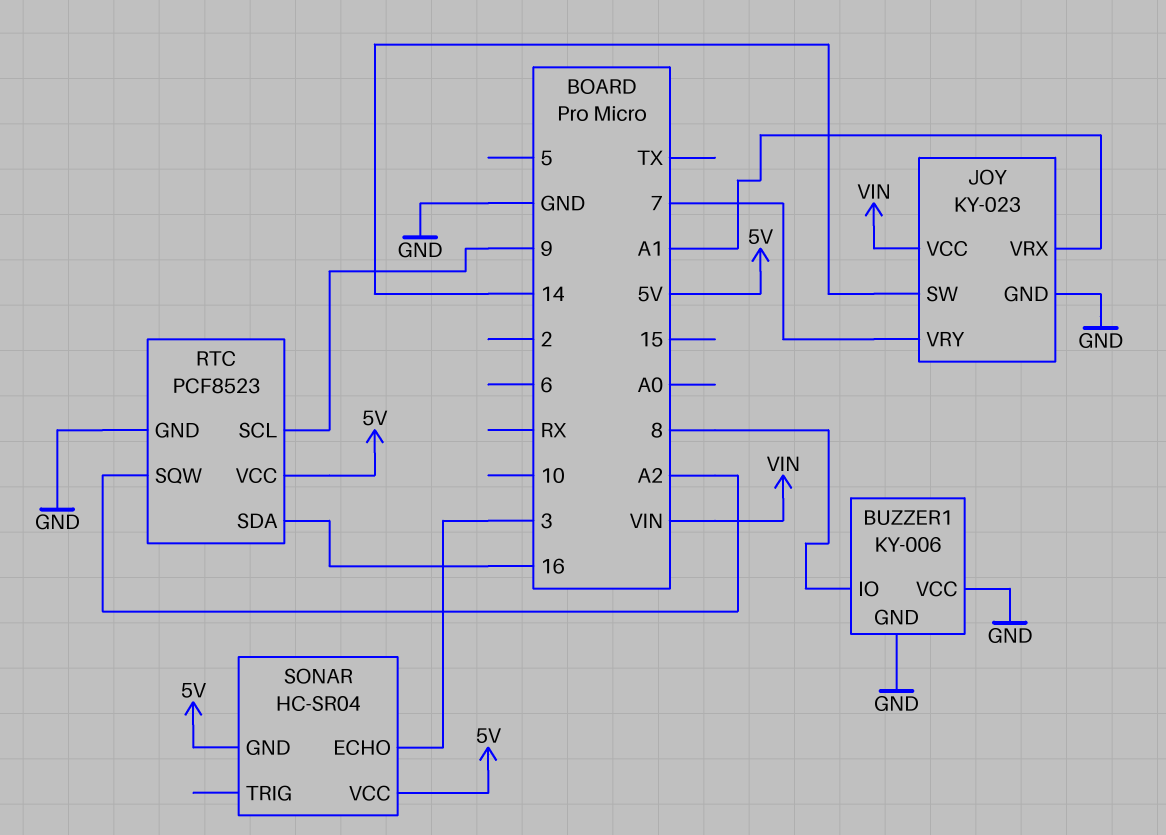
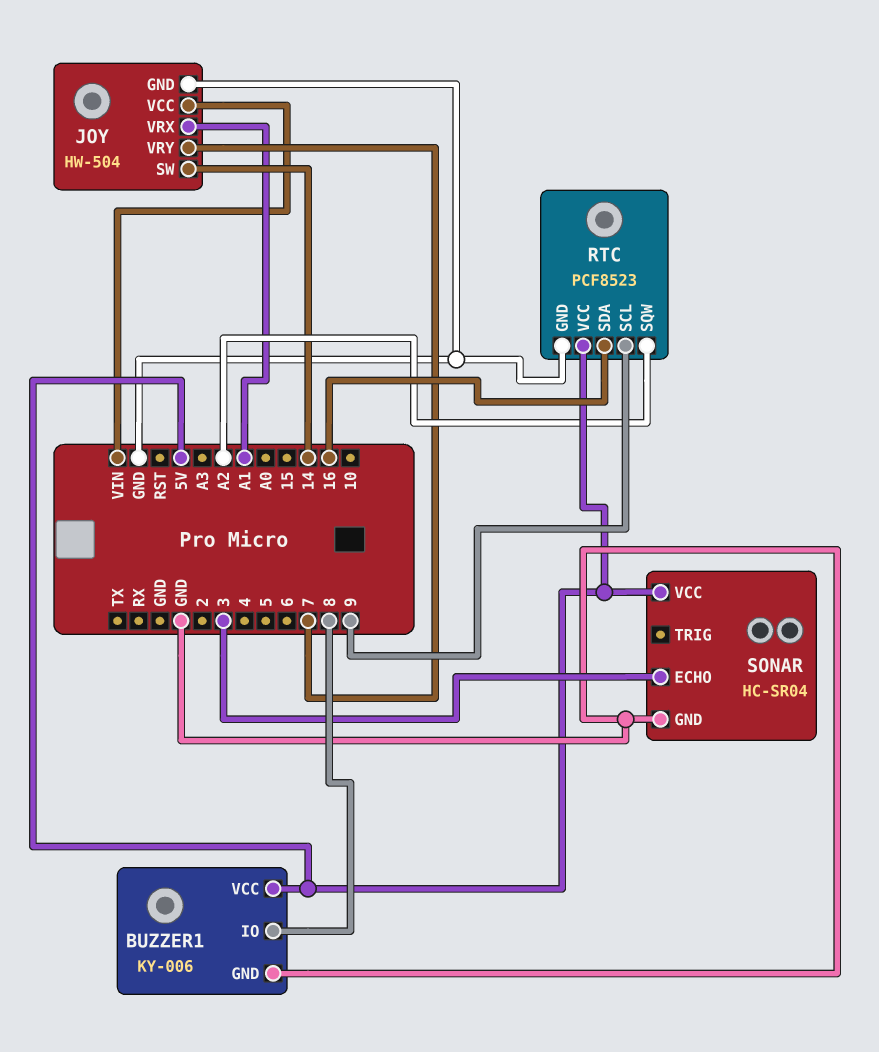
BUZZER1 pin VCC: GND -> 5V
JOY: KY-023 -> HW-504
SONAR pin GND: 5V -> GND

